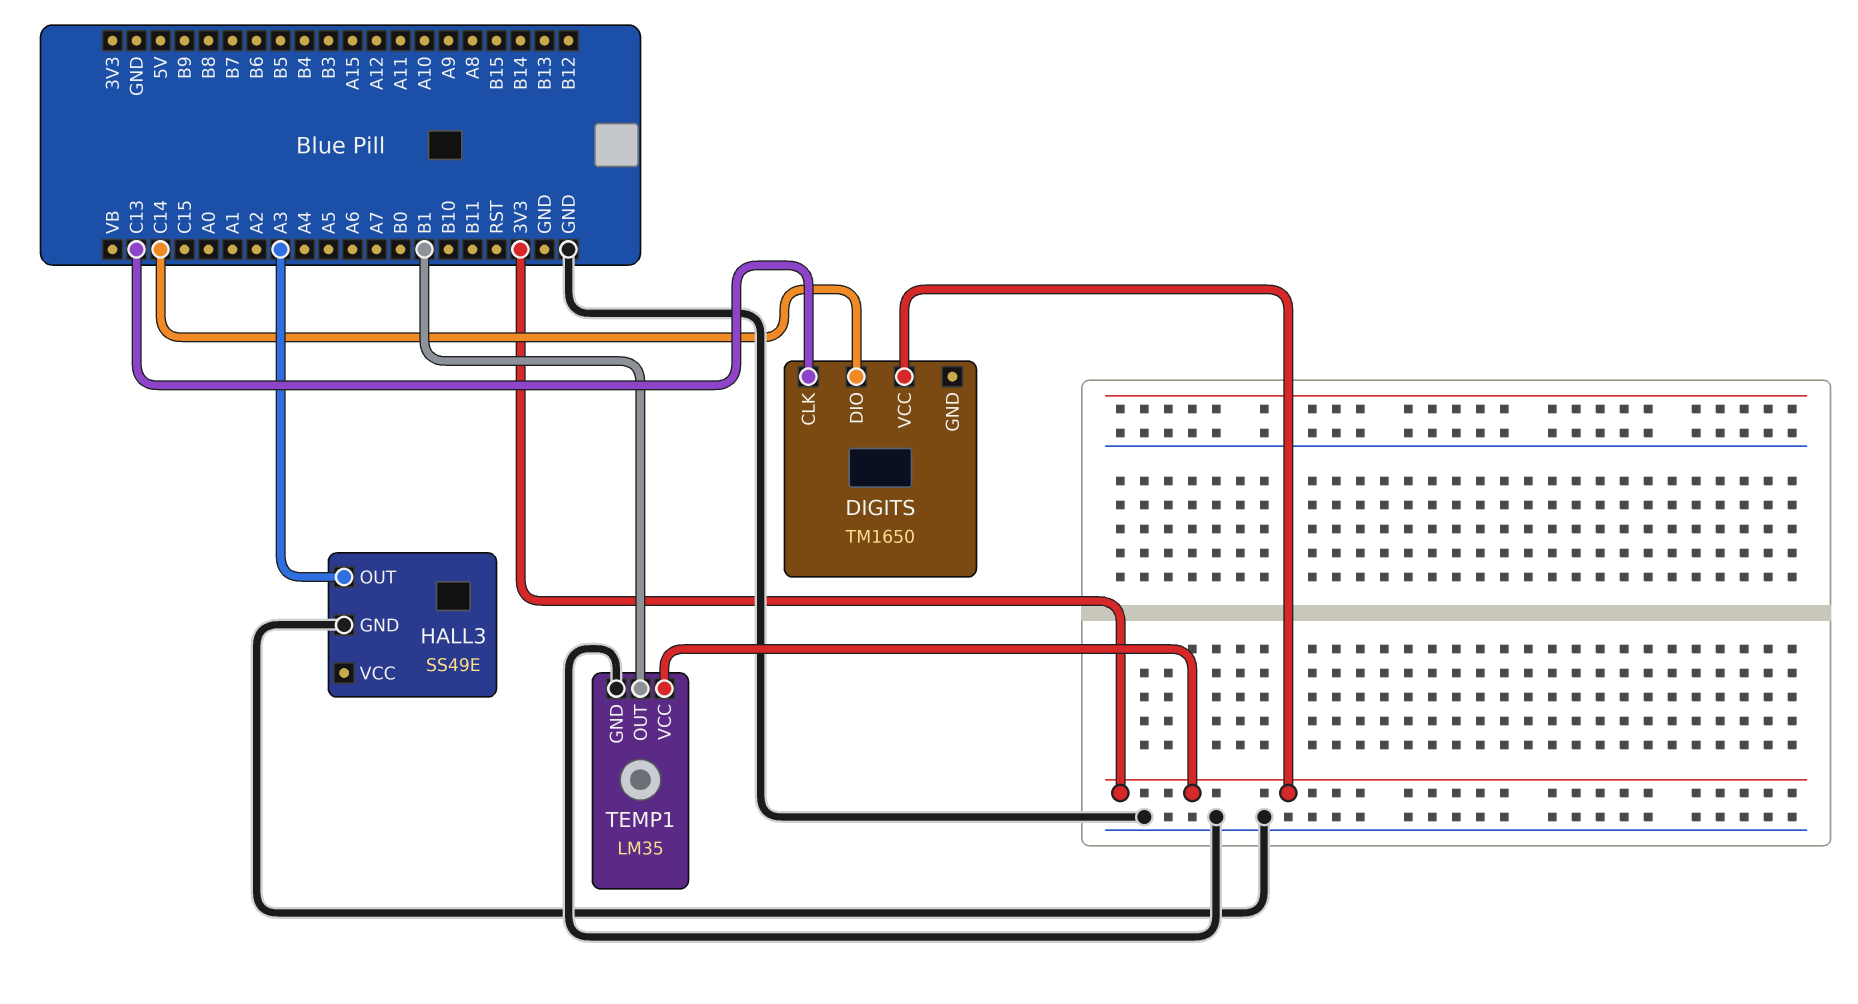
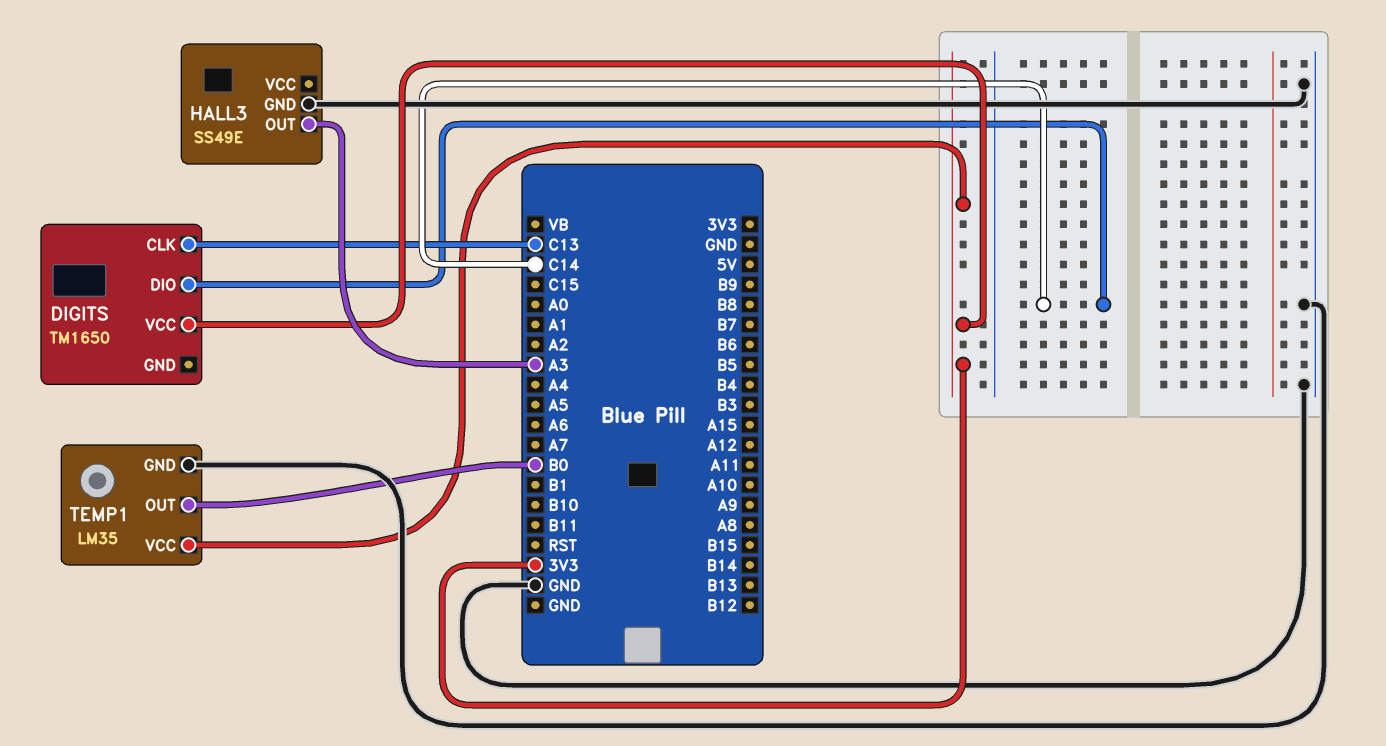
TEMP1 pin OUT: B1 -> B0

